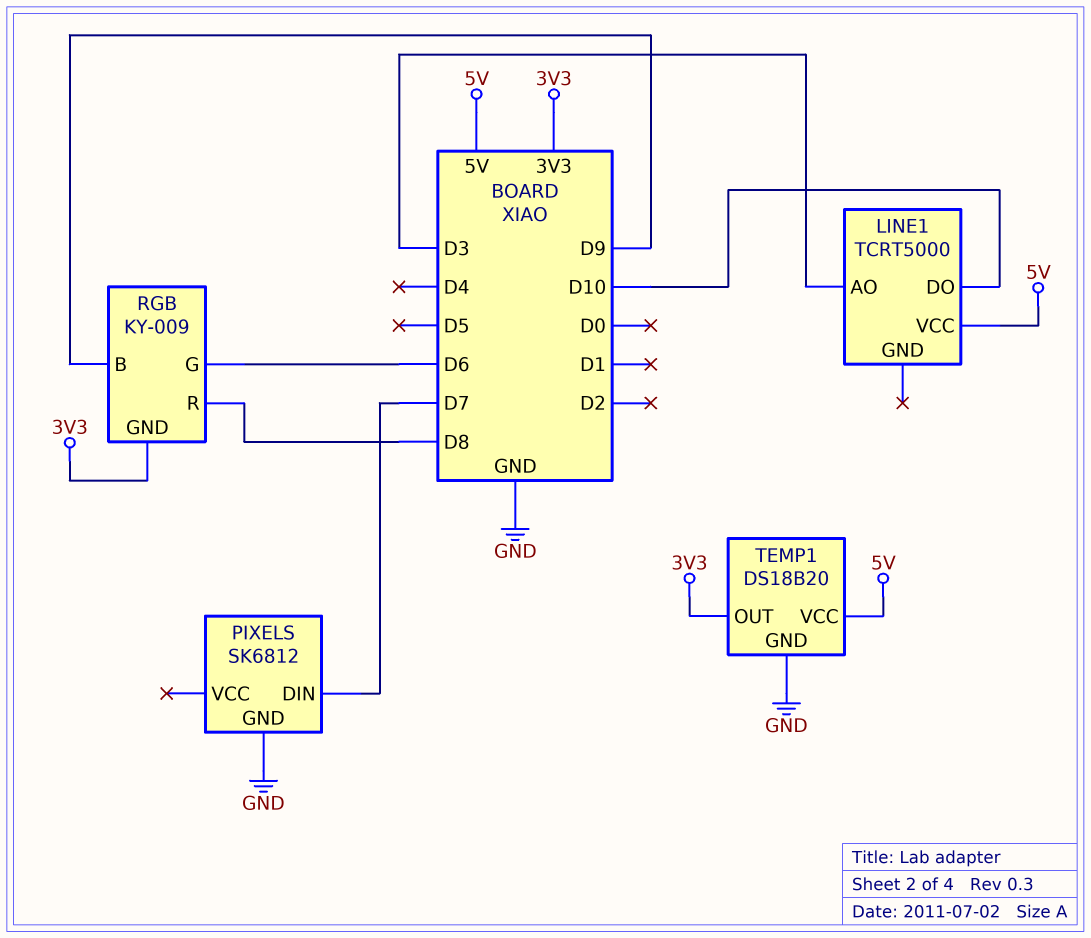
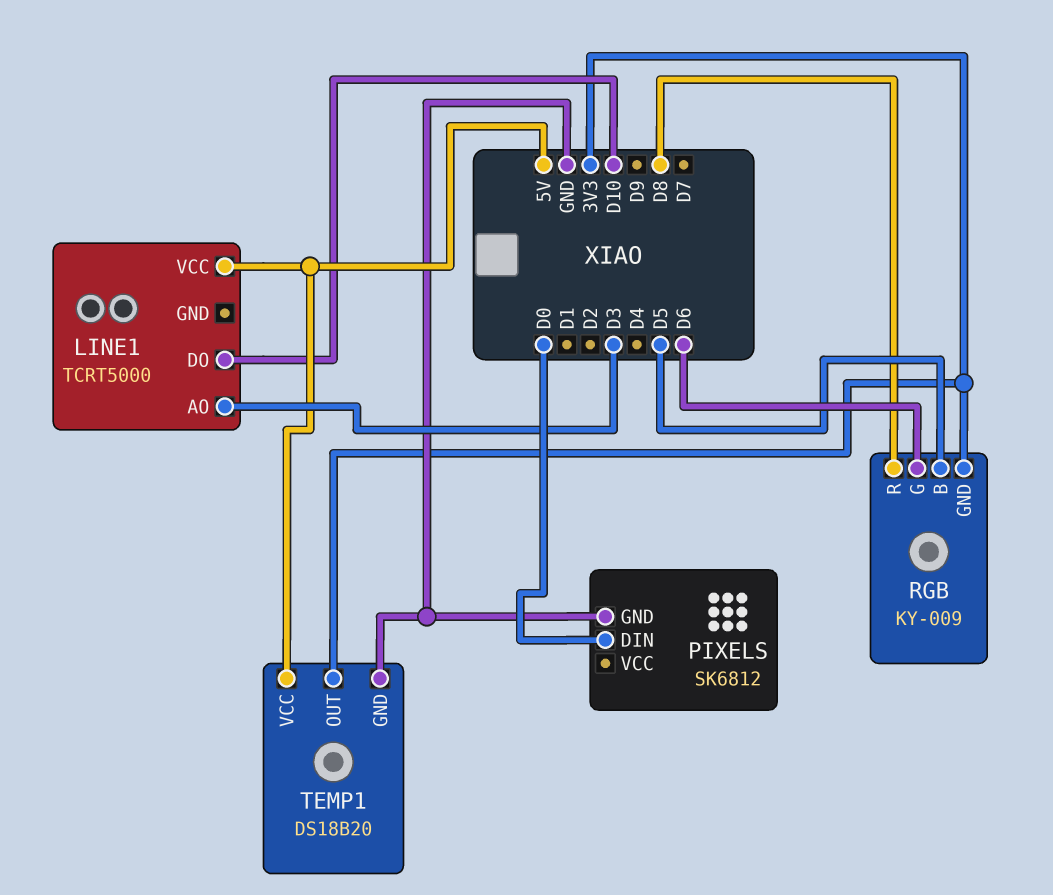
PIXELS pin DIN: D7 -> D0
RGB pin B: D9 -> D5

